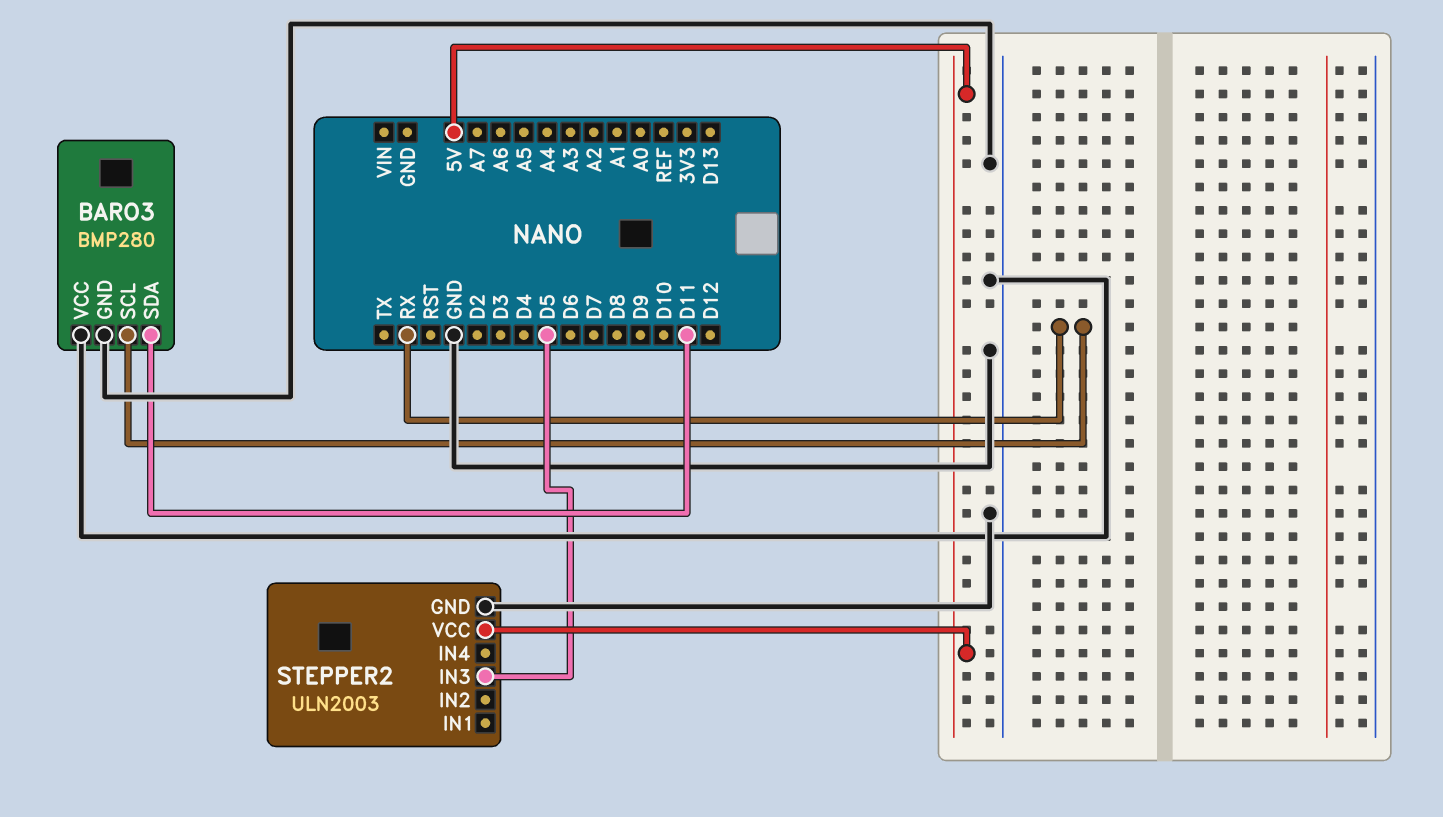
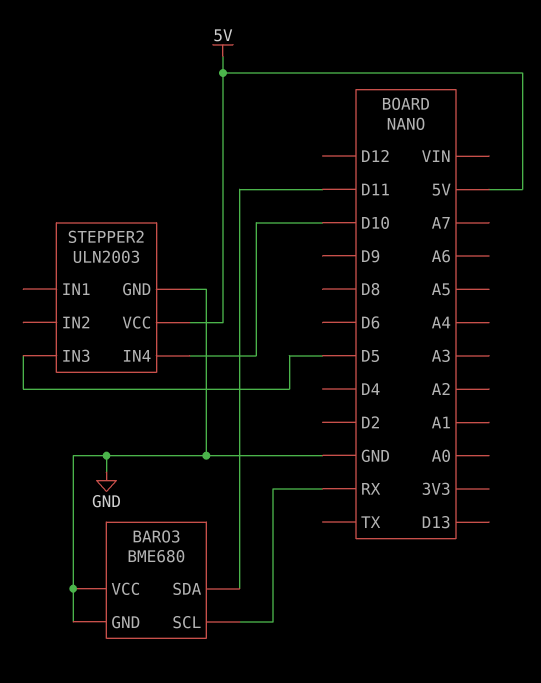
BARO3: BMP280 -> BME680
STEPPER2 pin IN4: none -> D10

